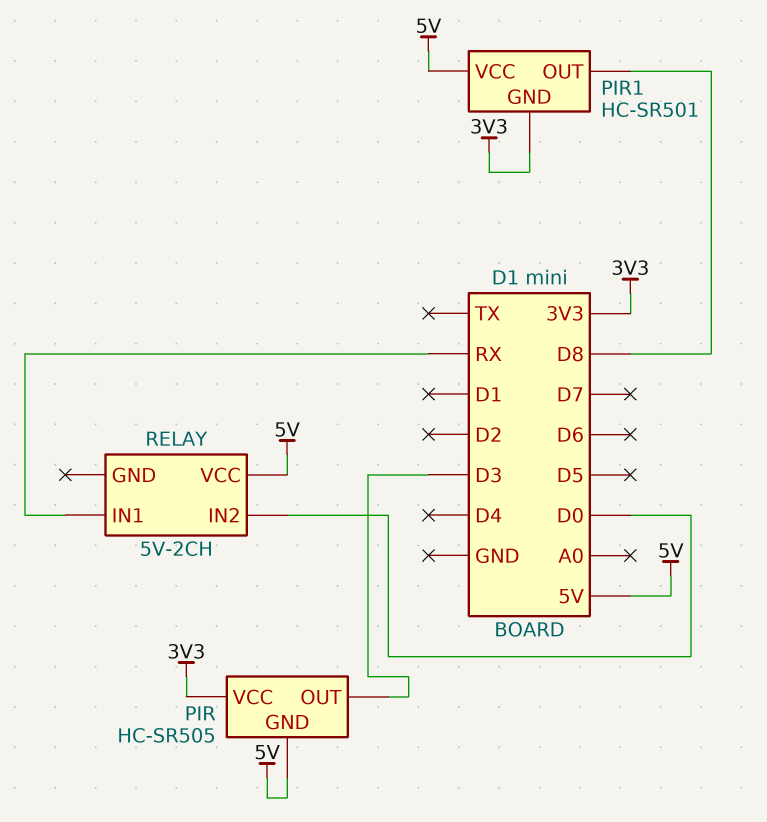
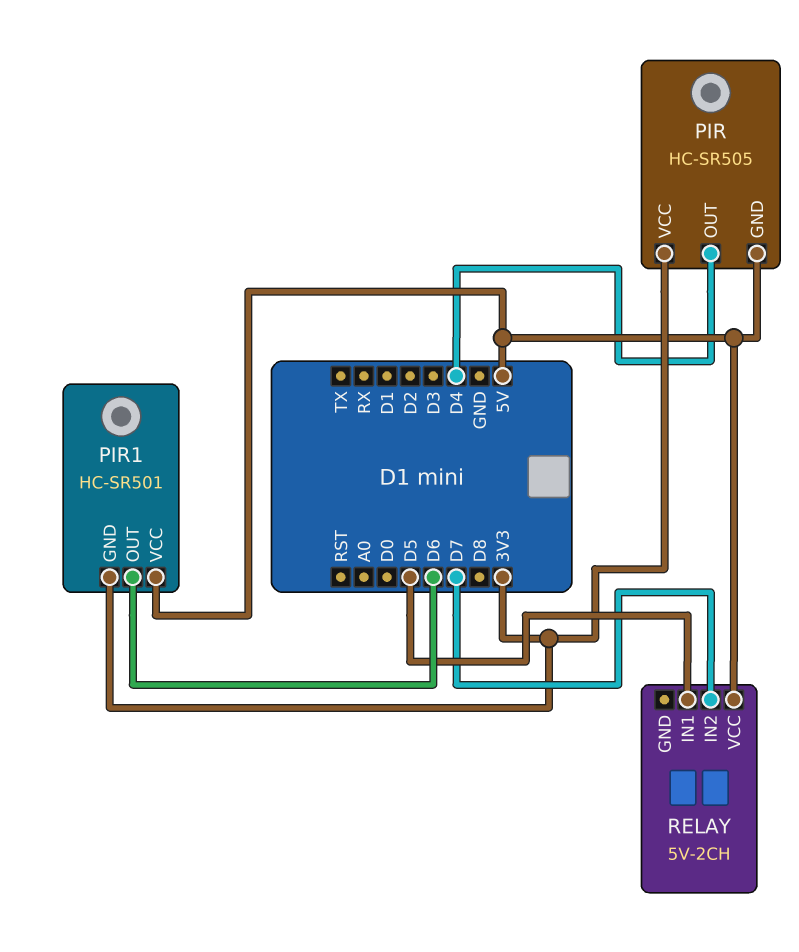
PIR pin OUT: D3 -> D4
PIR1 pin OUT: D8 -> D6
RELAY pin IN1: RX -> D5
RELAY pin IN2: D0 -> D7

